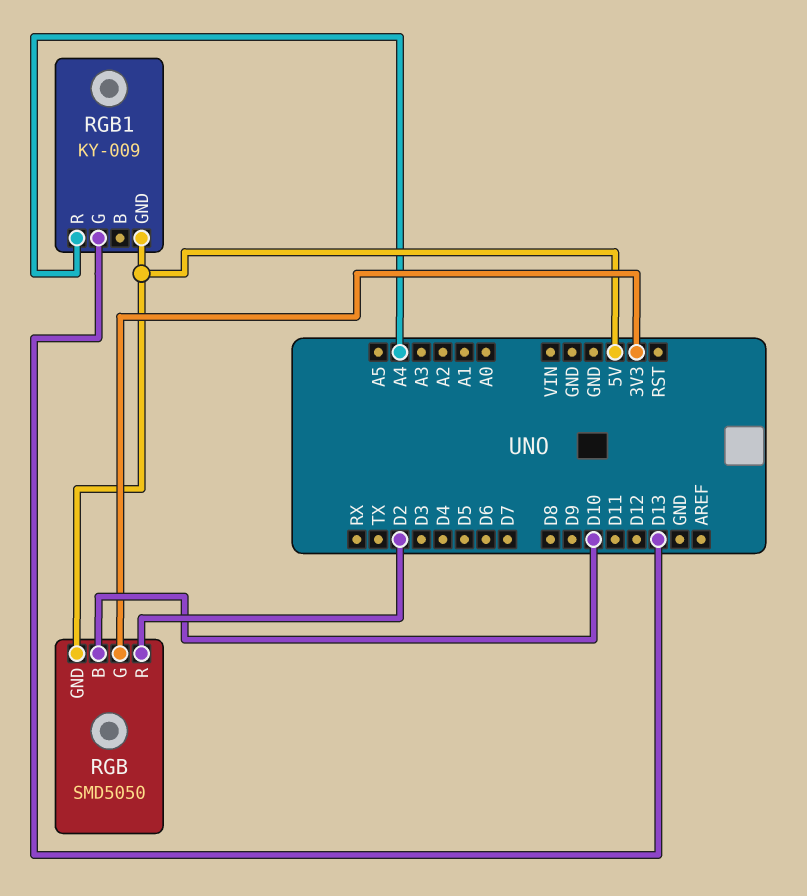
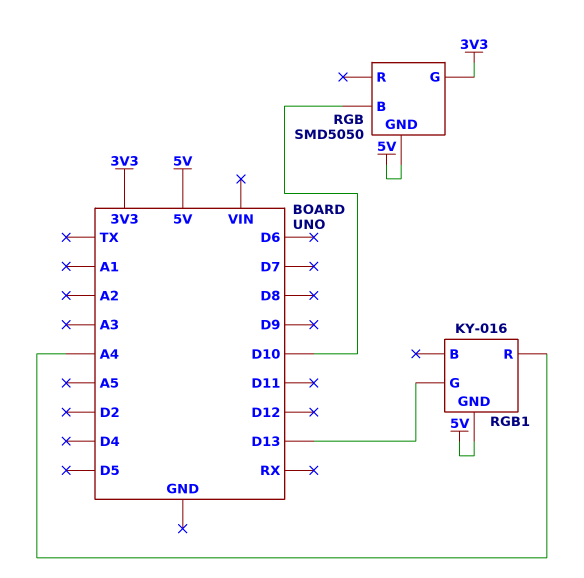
RGB pin R: D2 -> none
RGB1: KY-009 -> KY-016

